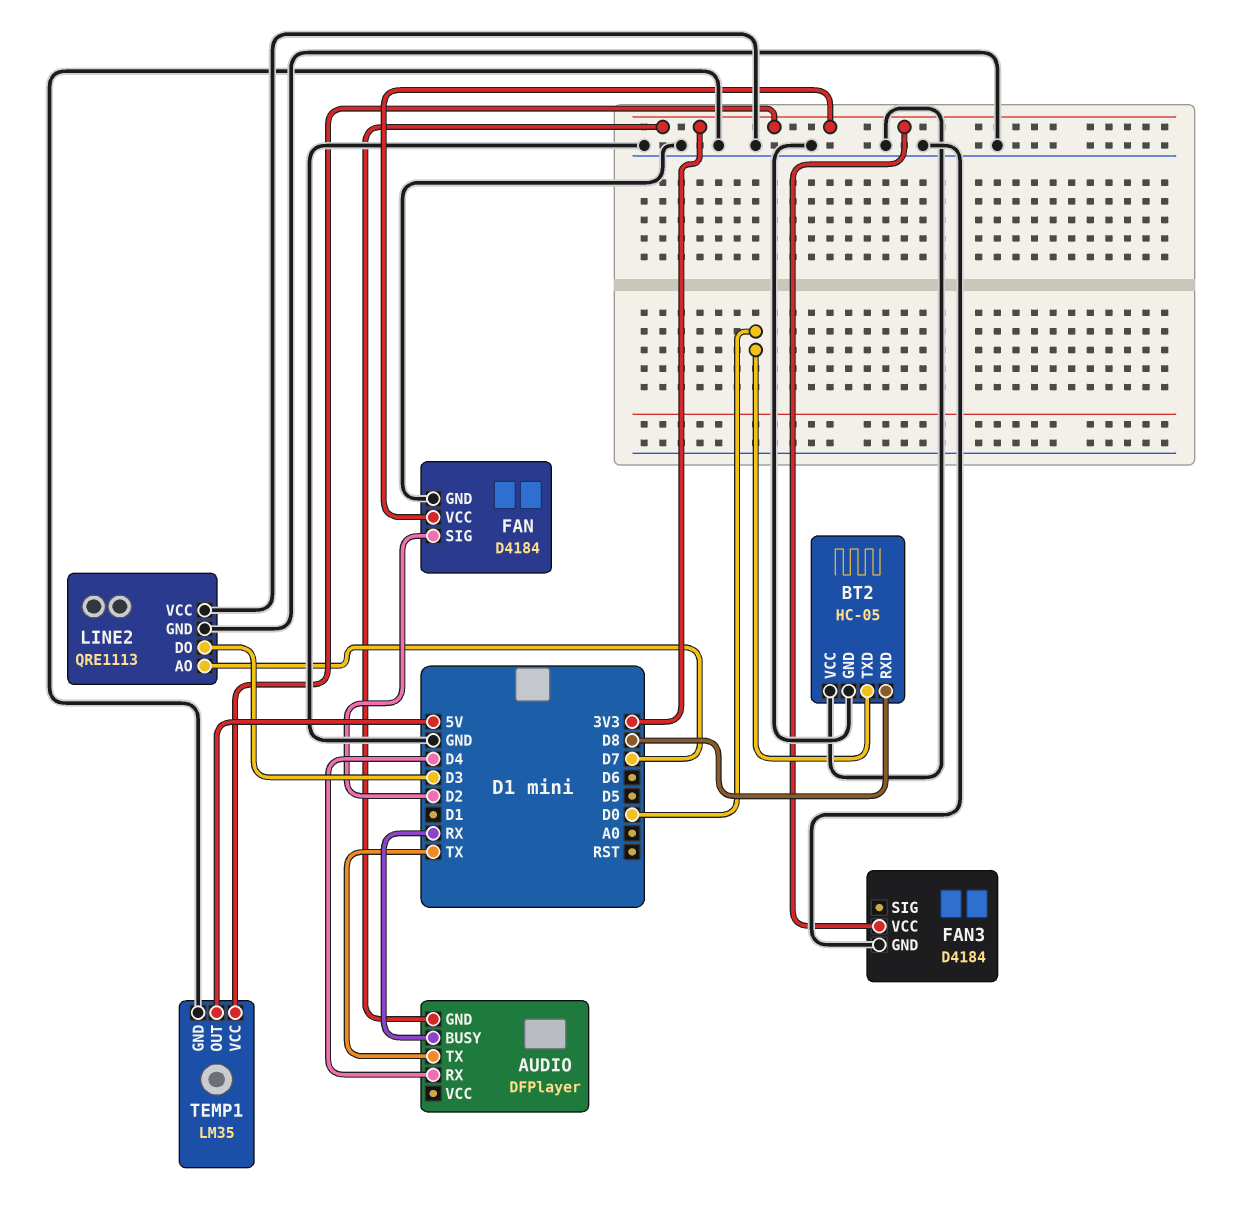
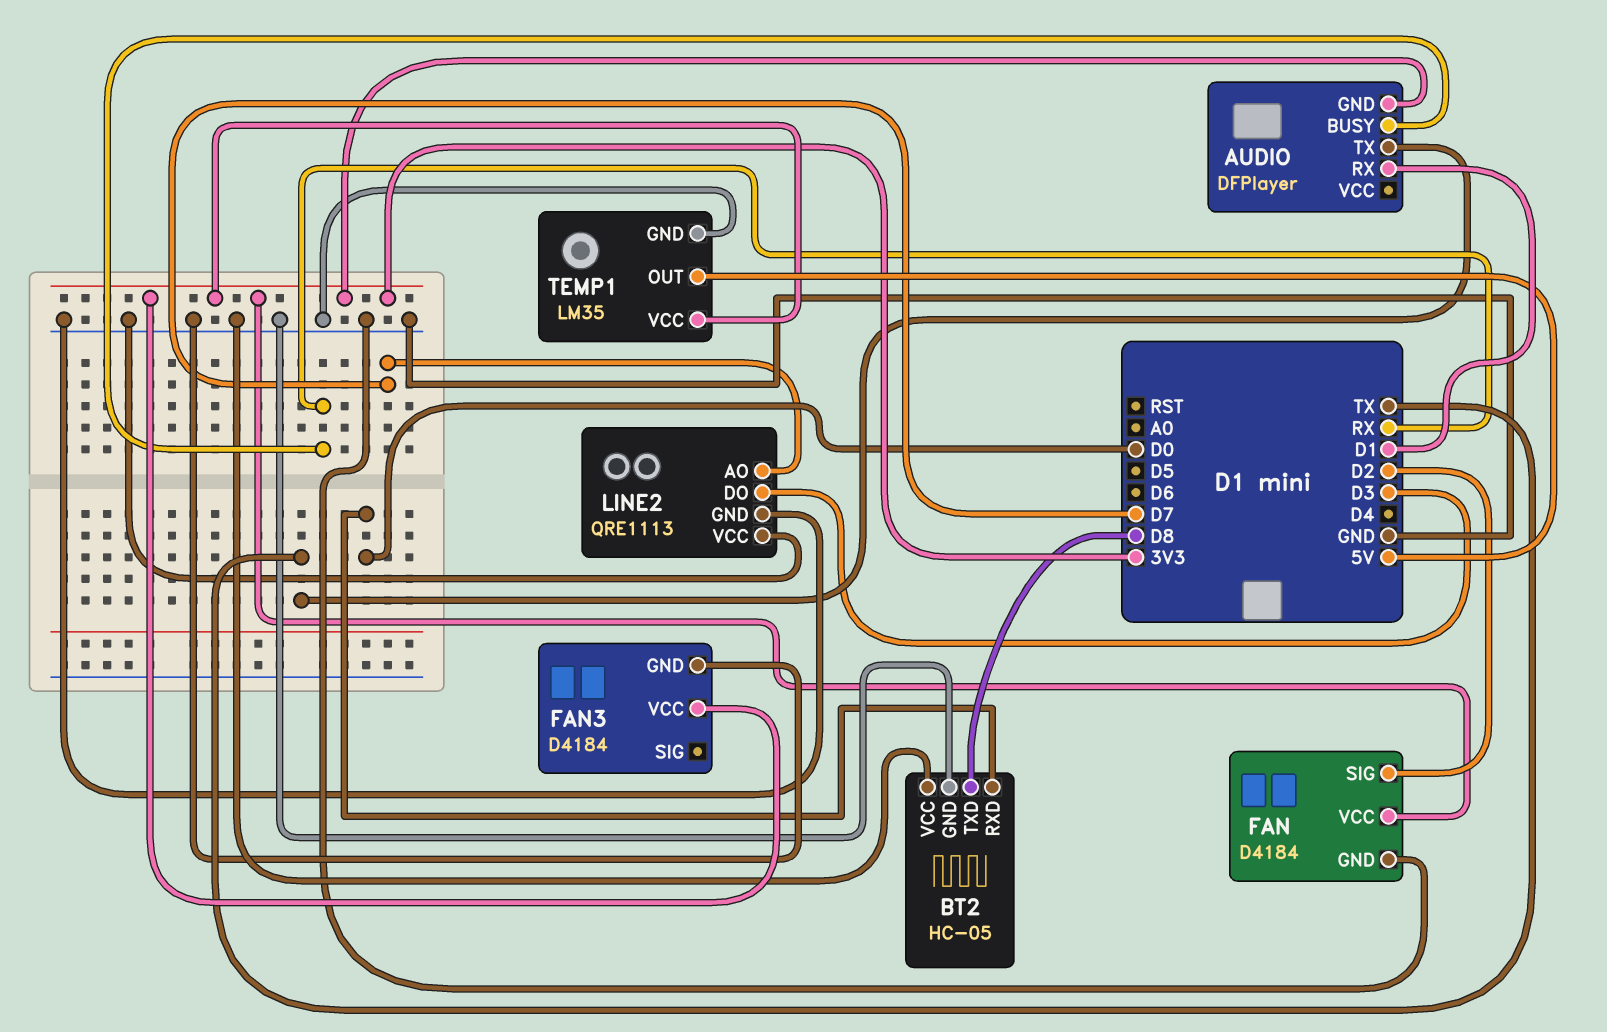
AUDIO pin RX: D4 -> D1
BT2 pin RXD: D8 -> D0
BT2 pin TXD: D0 -> D8

